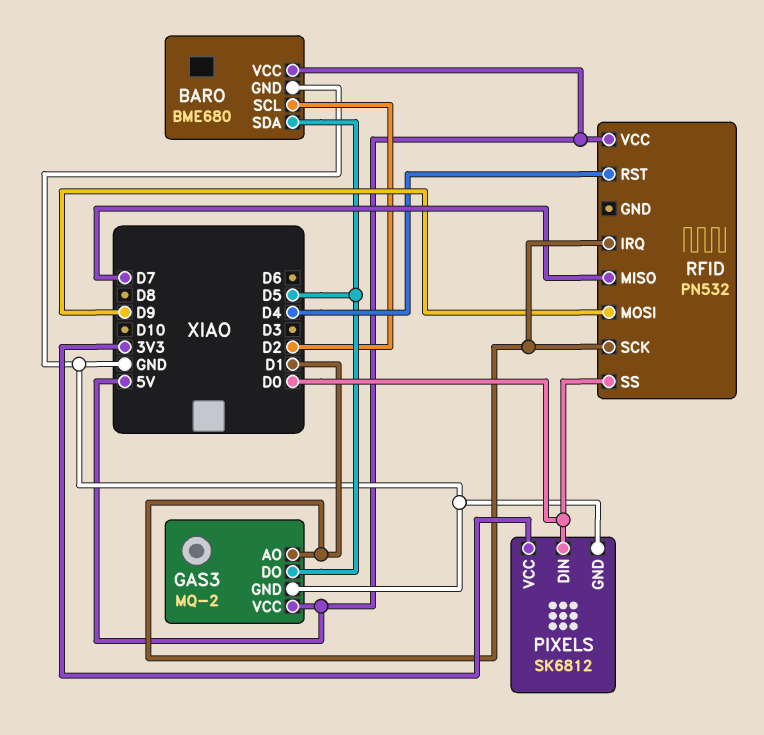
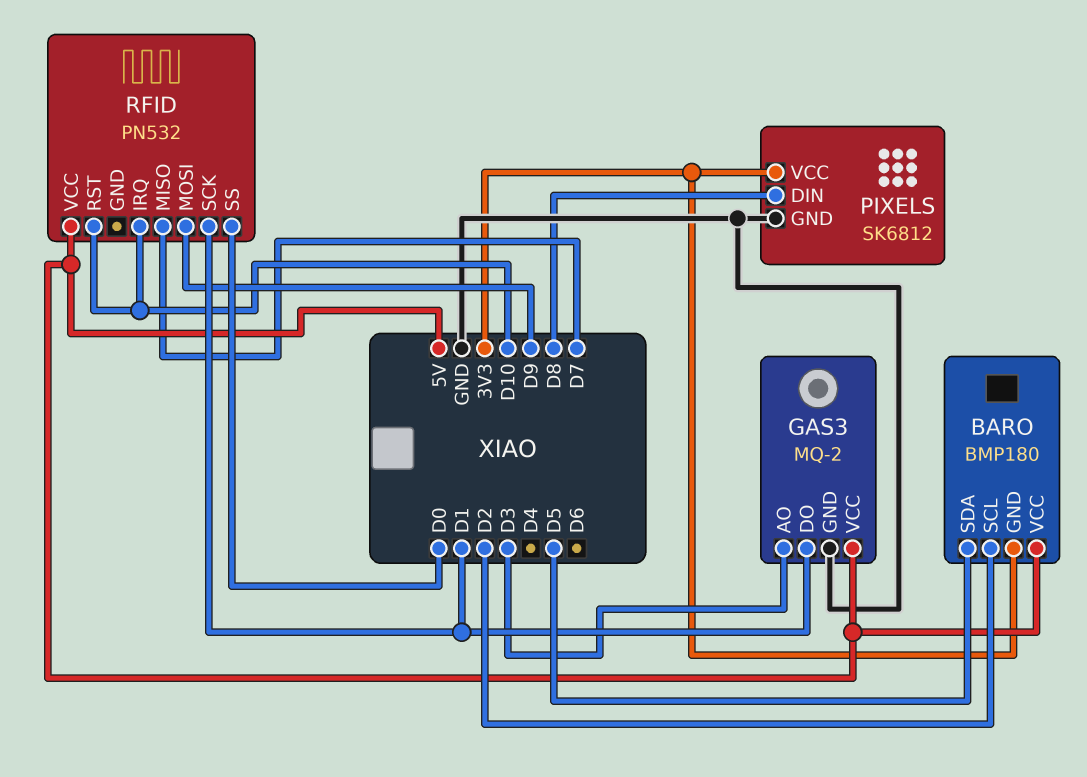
BARO: BME680 -> BMP180
BARO pin GND: GND -> 3V3
GAS3 pin AO: D1 -> D3
GAS3 pin DO: D5 -> D1
PIXELS pin DIN: D0 -> D8
RFID pin IRQ: D1 -> D10
RFID pin RST: D4 -> D10

